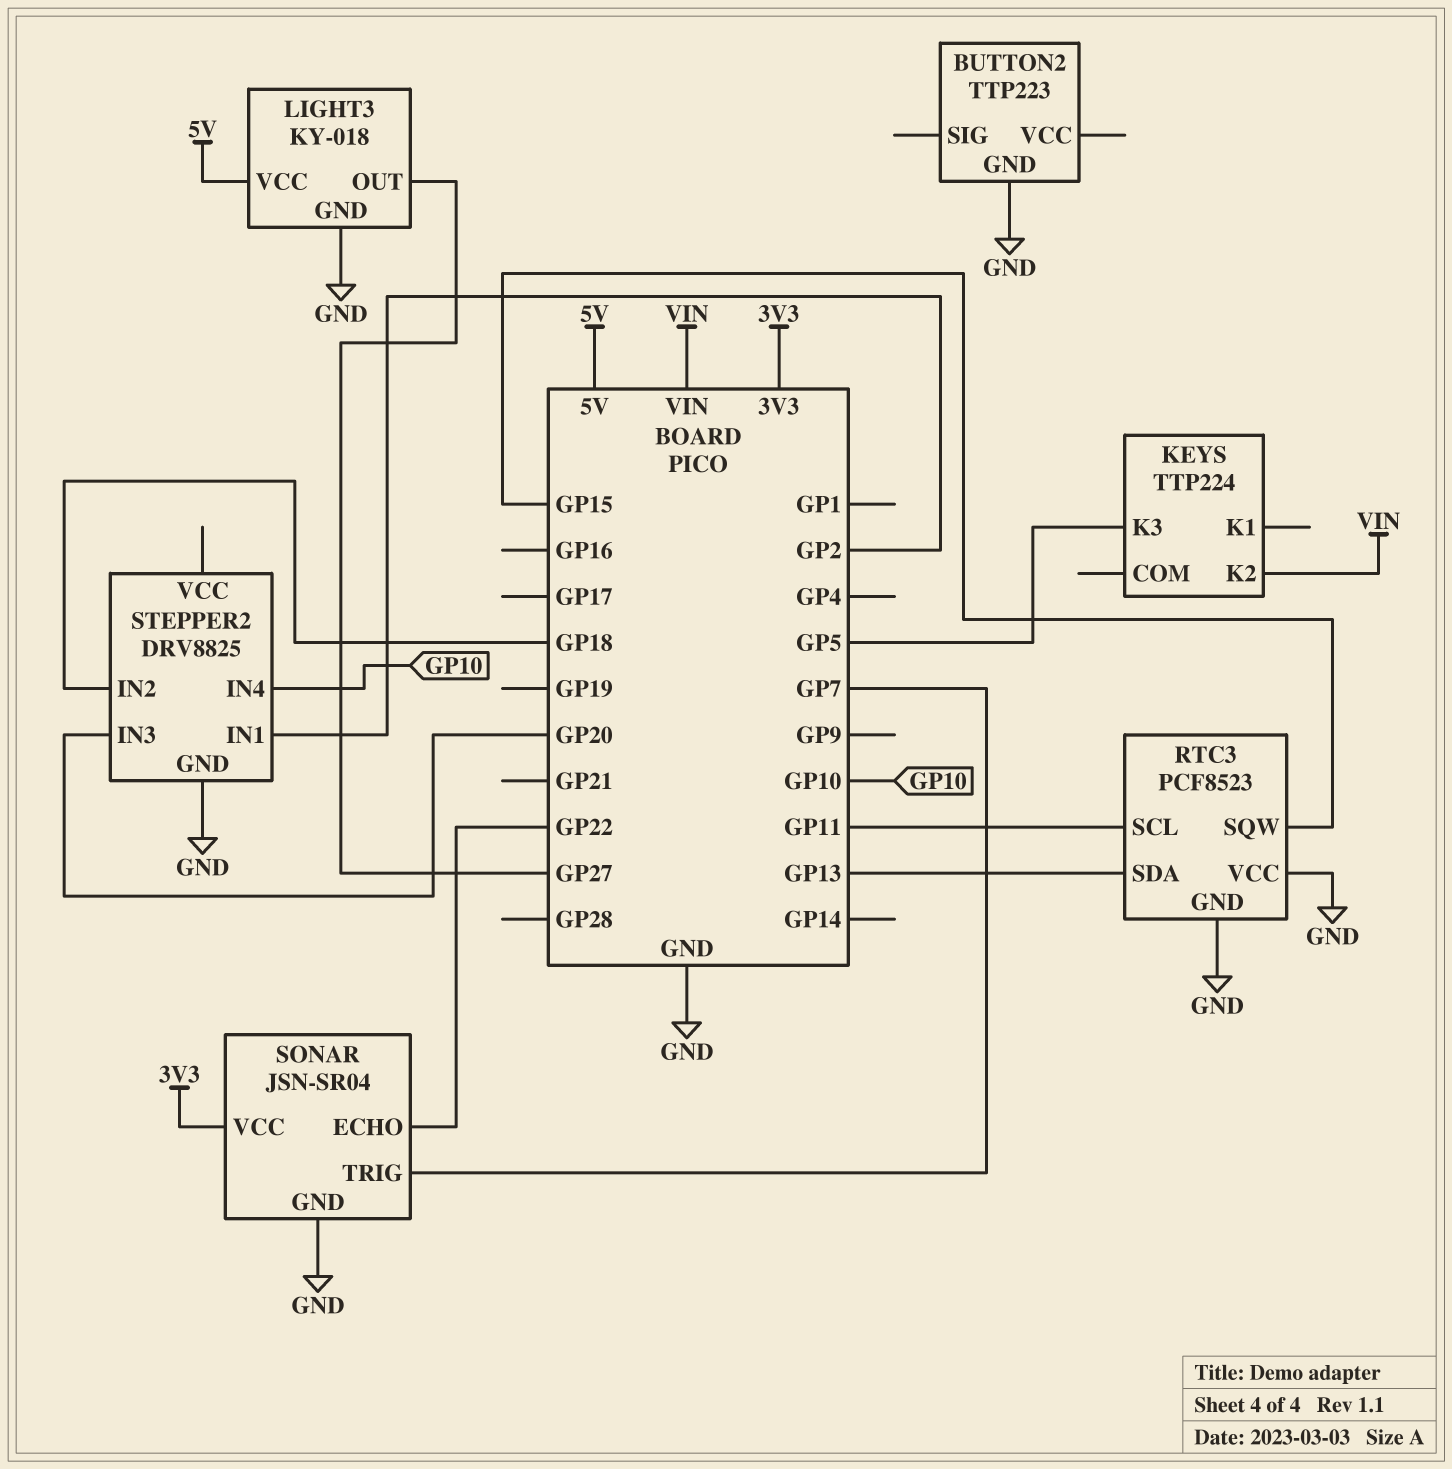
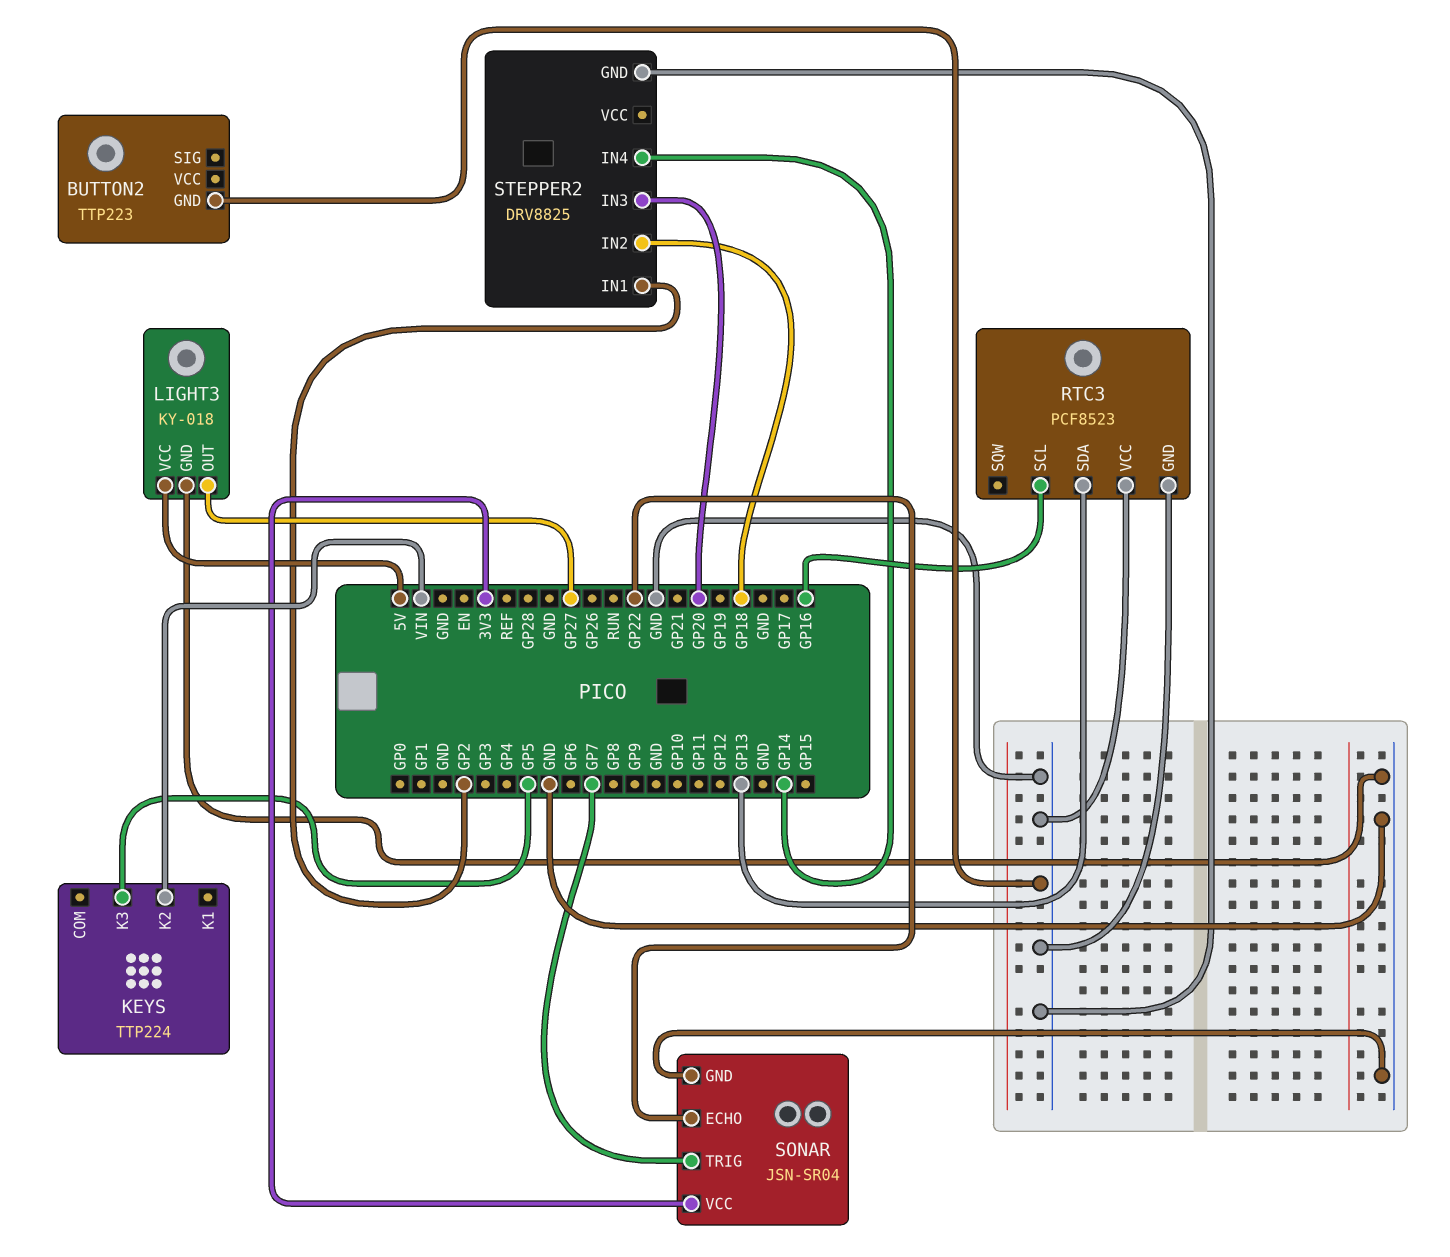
RTC3 pin SCL: GP11 -> GP16
RTC3 pin SQW: GP15 -> none
STEPPER2 pin IN4: GP10 -> GP14

